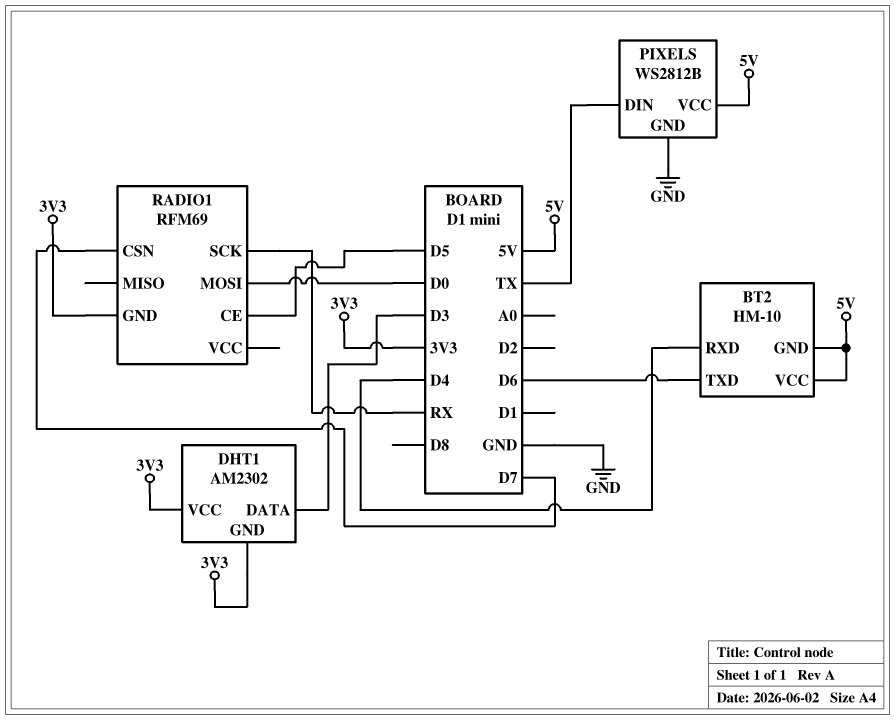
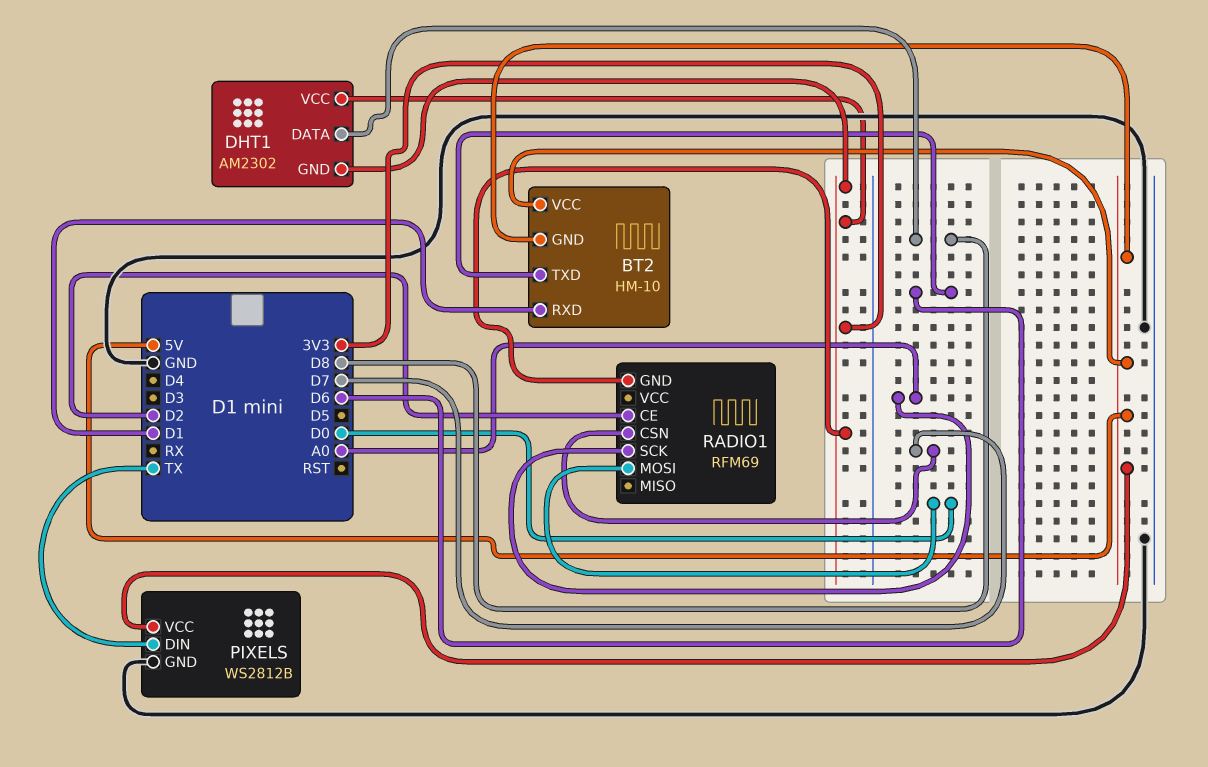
BT2 pin RXD: D4 -> D1
DHT1 pin DATA: D3 -> D8
RADIO1 pin CE: D5 -> D2
RADIO1 pin SCK: RX -> A0

